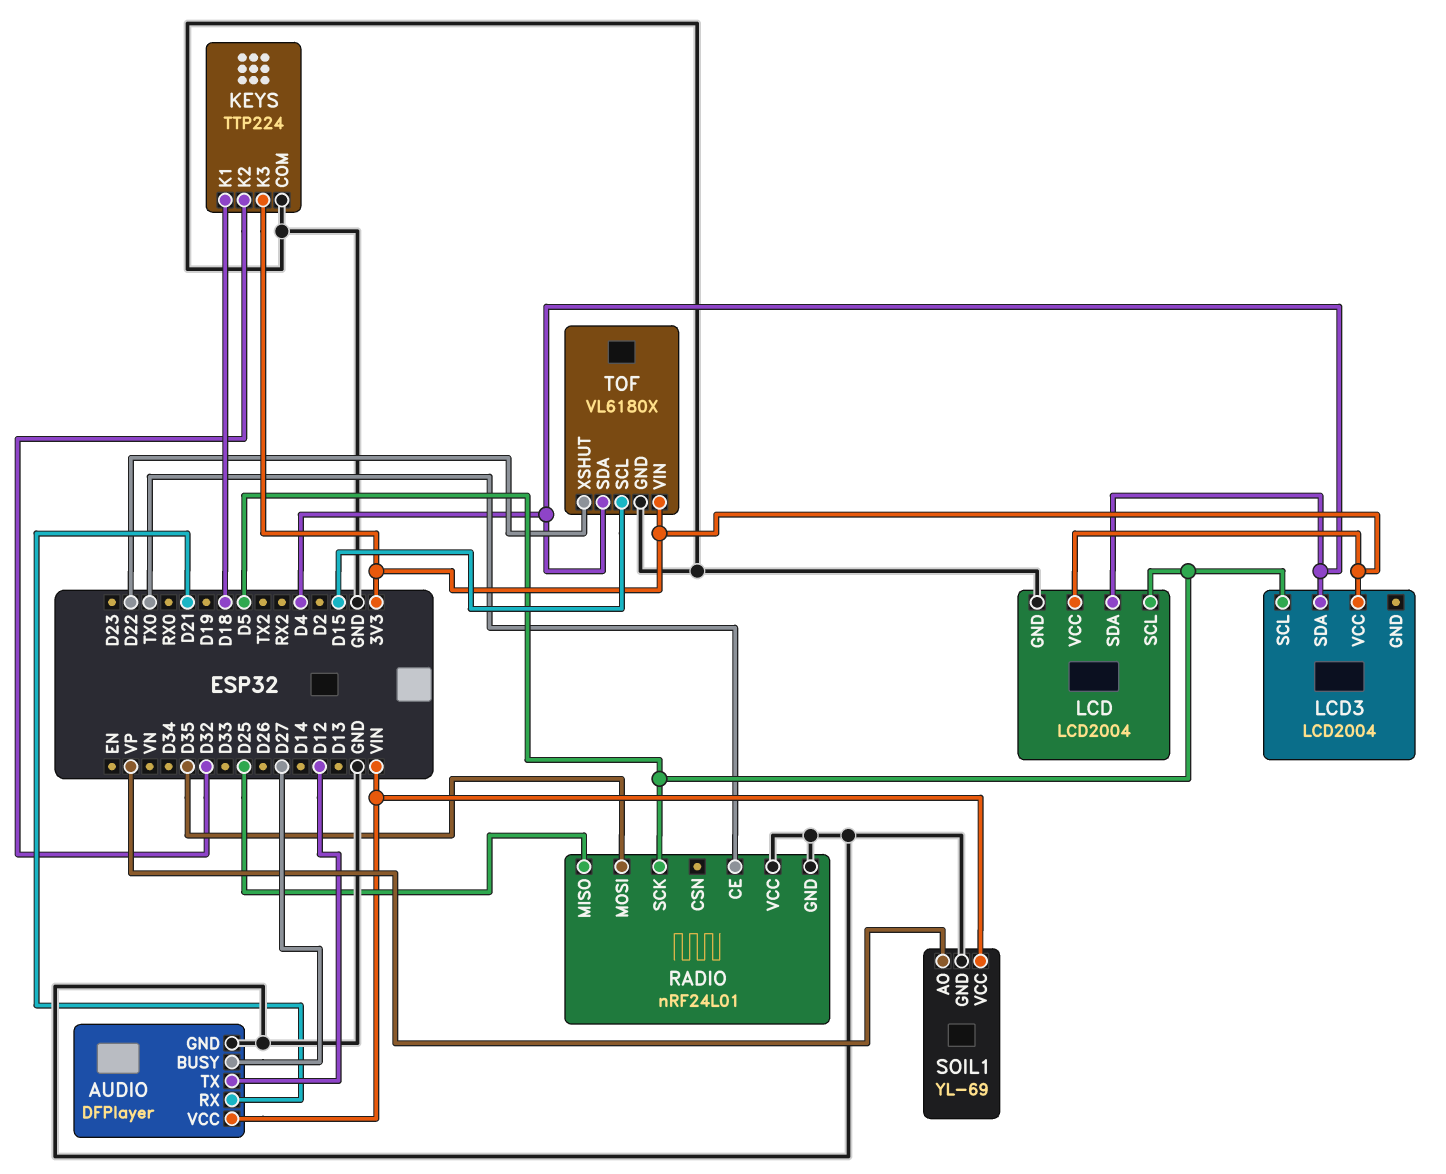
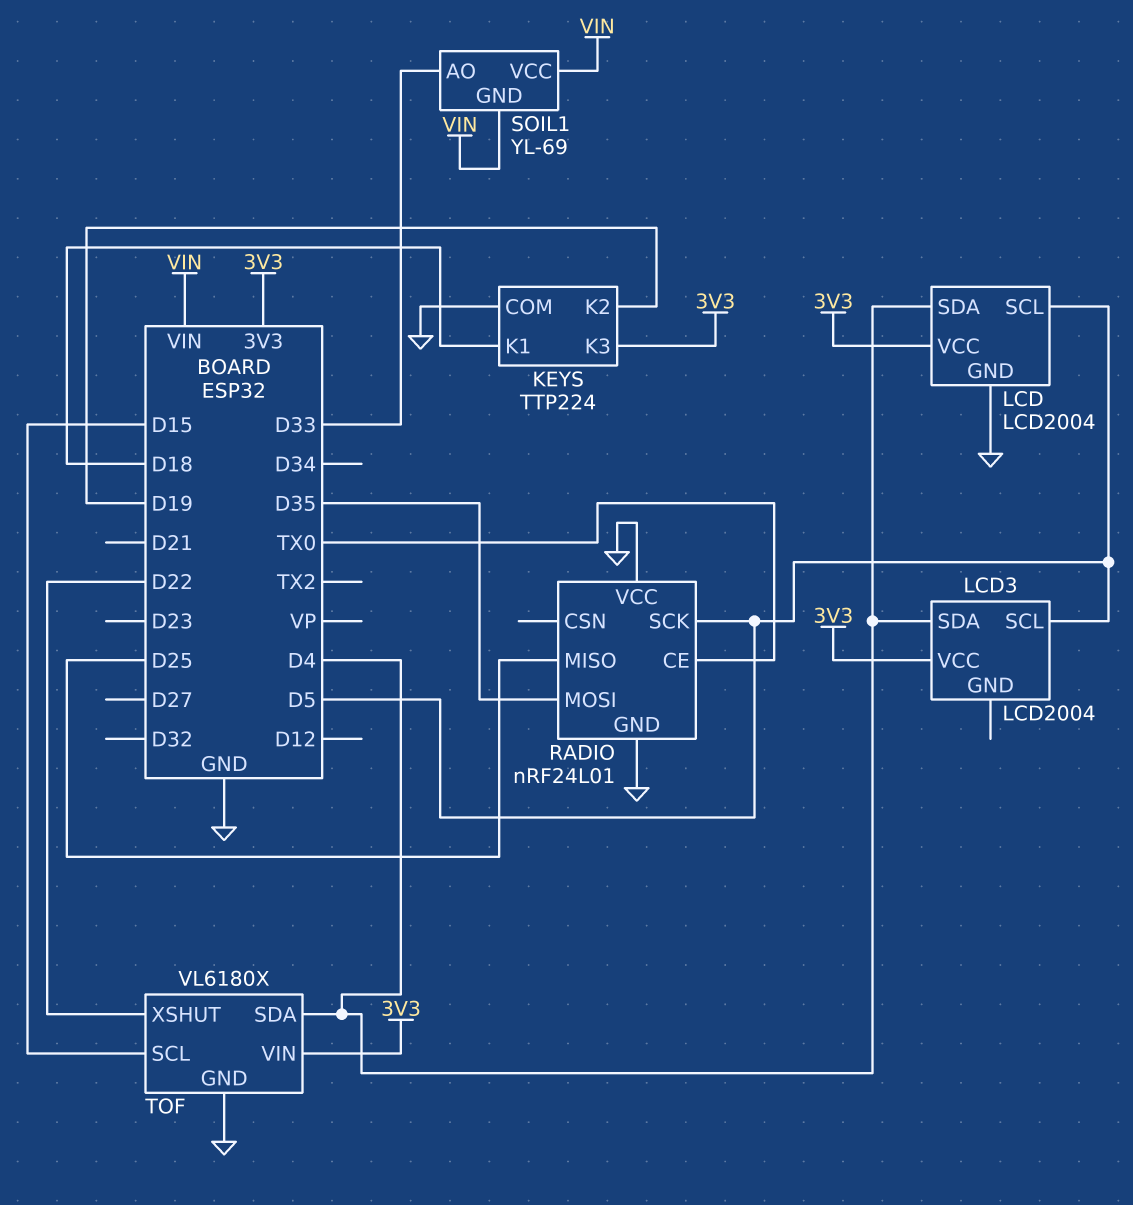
AUDIO: DFPlayer -> none
AUDIO pin BUSY: D27 -> none
AUDIO pin GND: GND -> none
AUDIO pin RX: D21 -> none
AUDIO pin TX: D12 -> none
AUDIO pin VCC: VIN -> none
KEYS pin K2: D32 -> D19
SOIL1 pin AO: VP -> D33
SOIL1 pin GND: GND -> VIN

